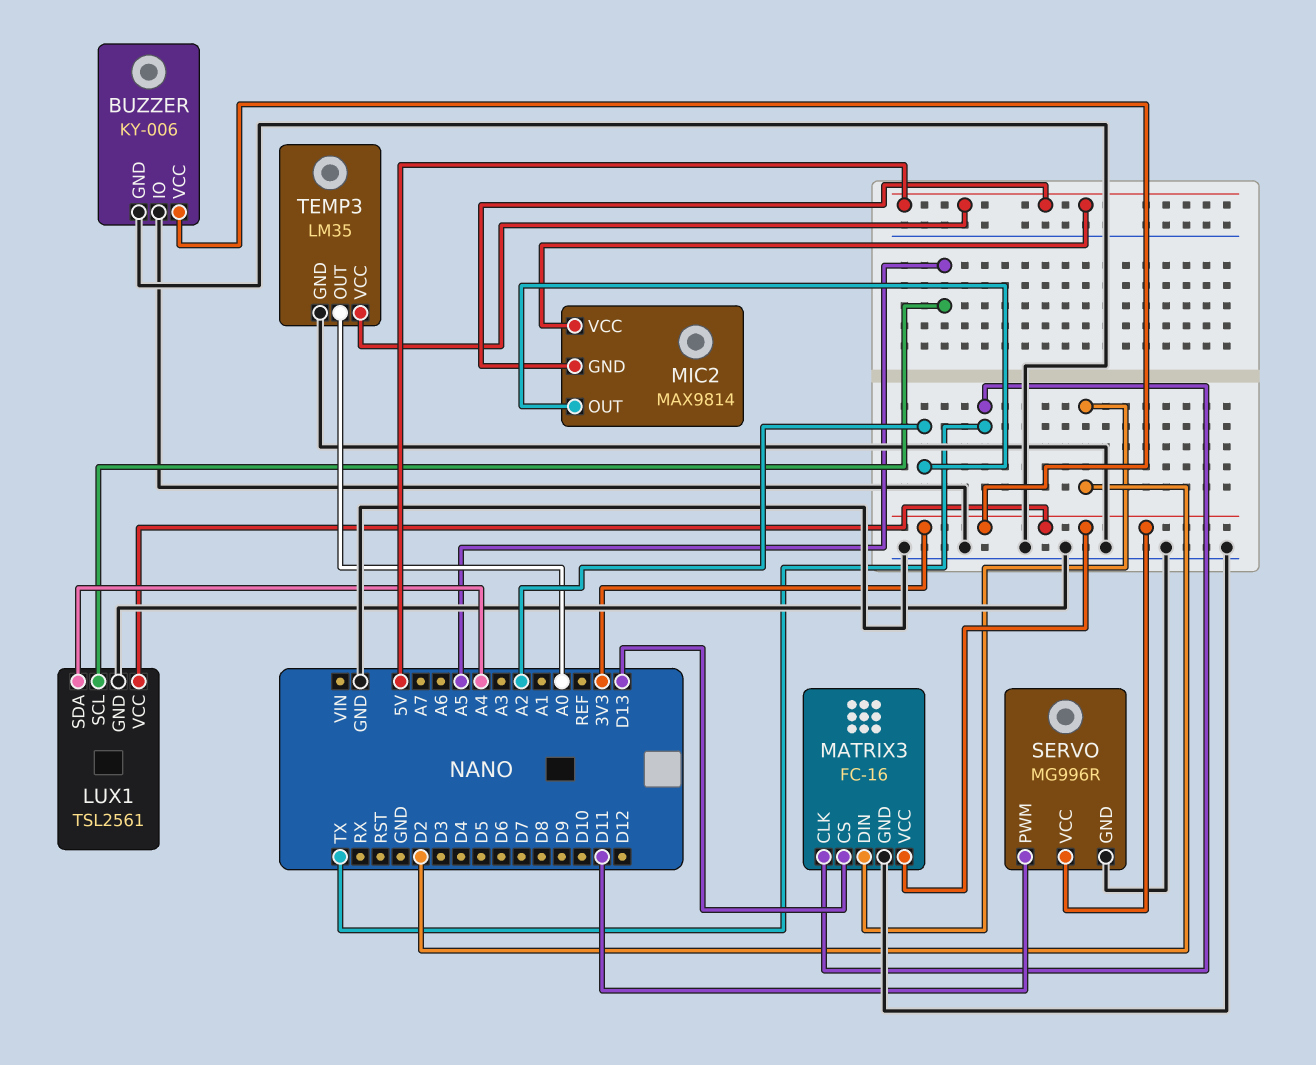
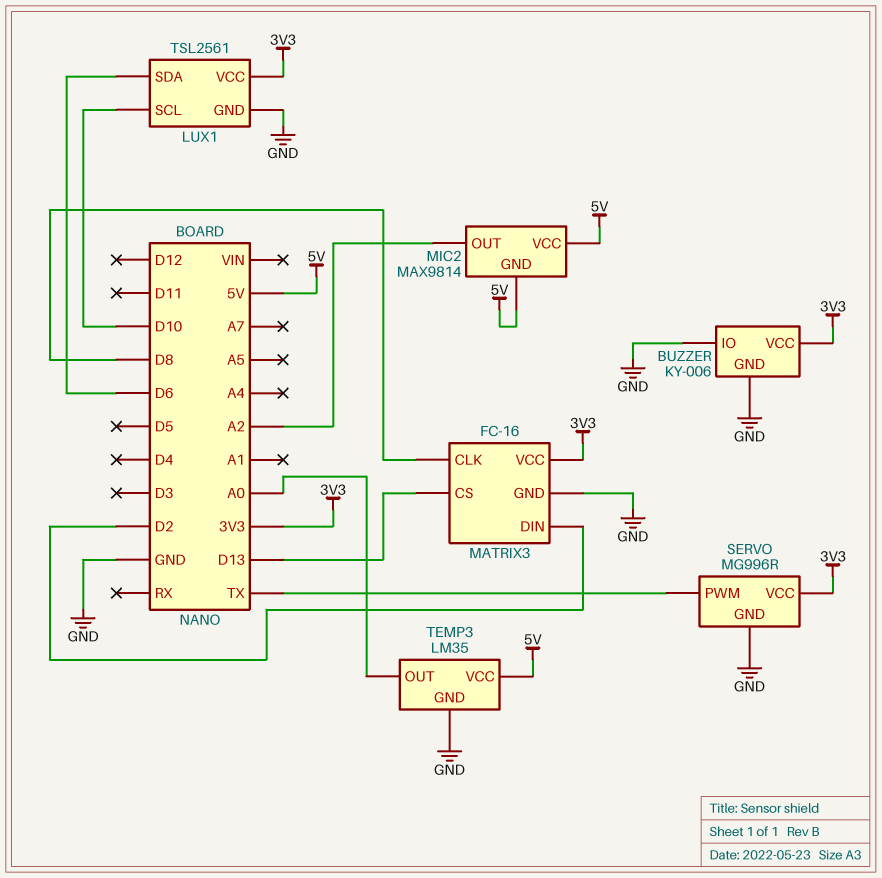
LUX1 pin SCL: A5 -> D10
LUX1 pin SDA: A4 -> D6
MATRIX3 pin CLK: TX -> D8
SERVO pin PWM: D11 -> TX

